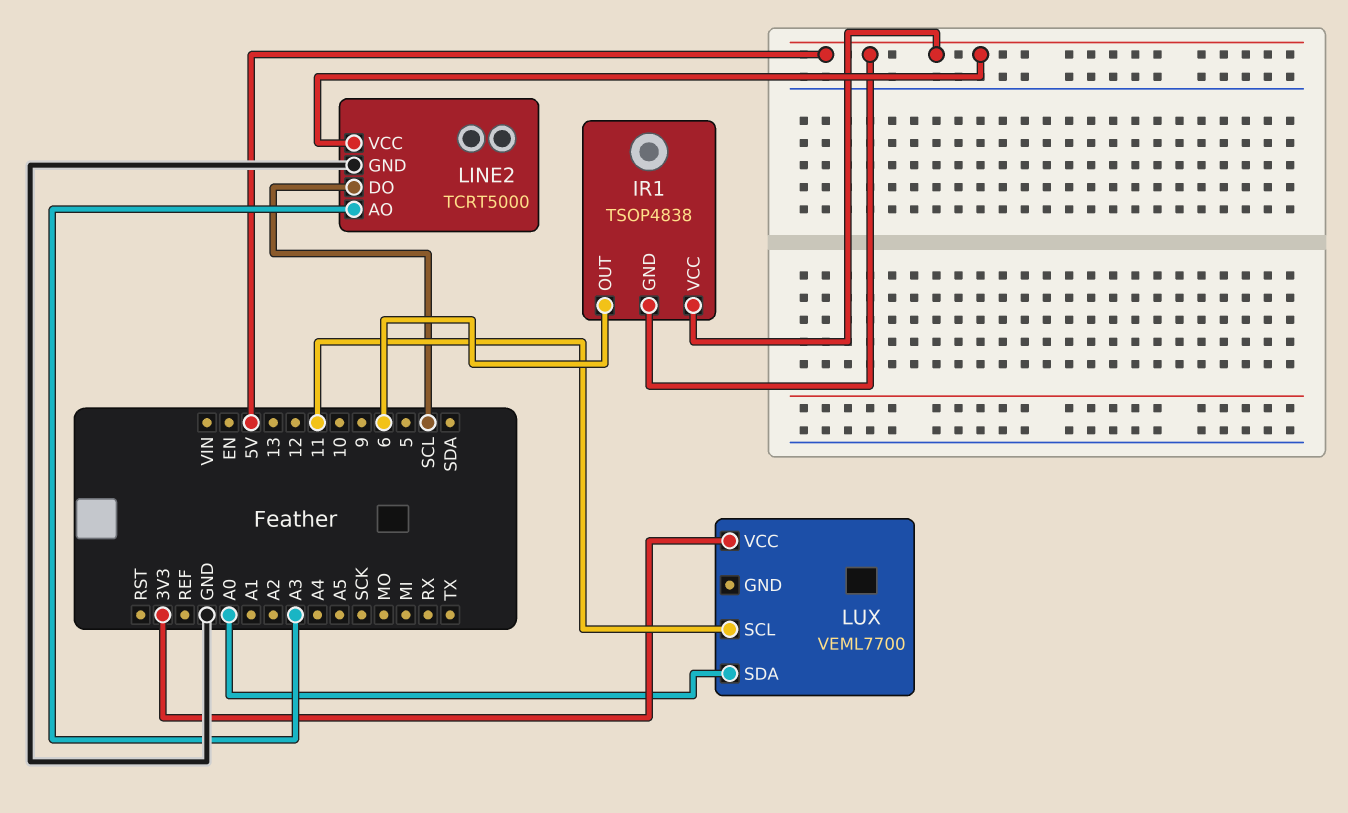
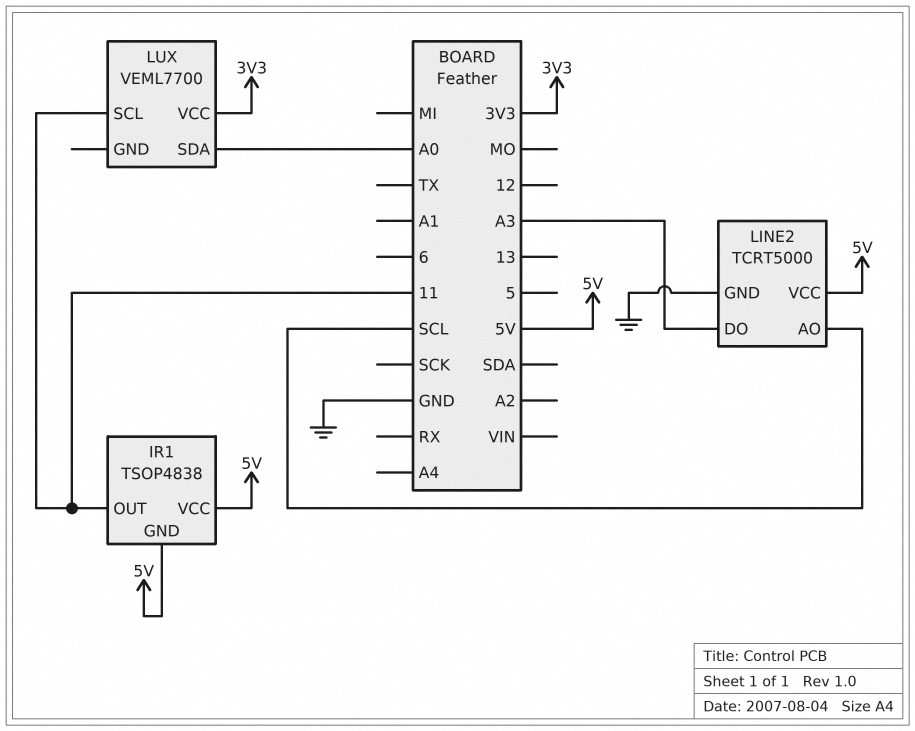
IR1 pin OUT: 6 -> 11
LINE2 pin AO: A3 -> SCL
LINE2 pin DO: SCL -> A3

